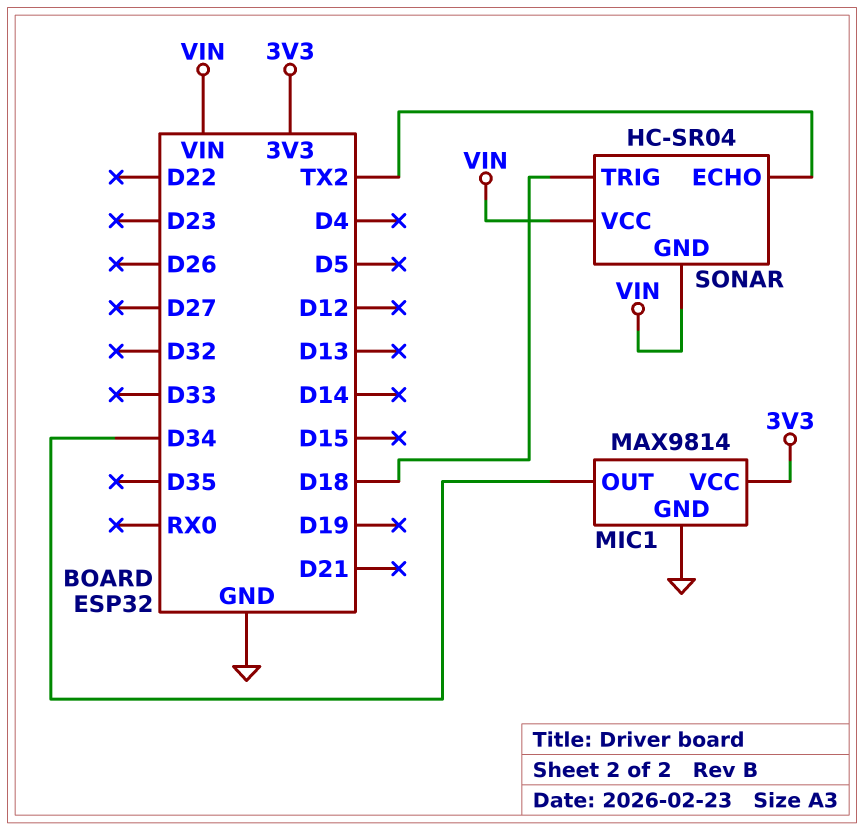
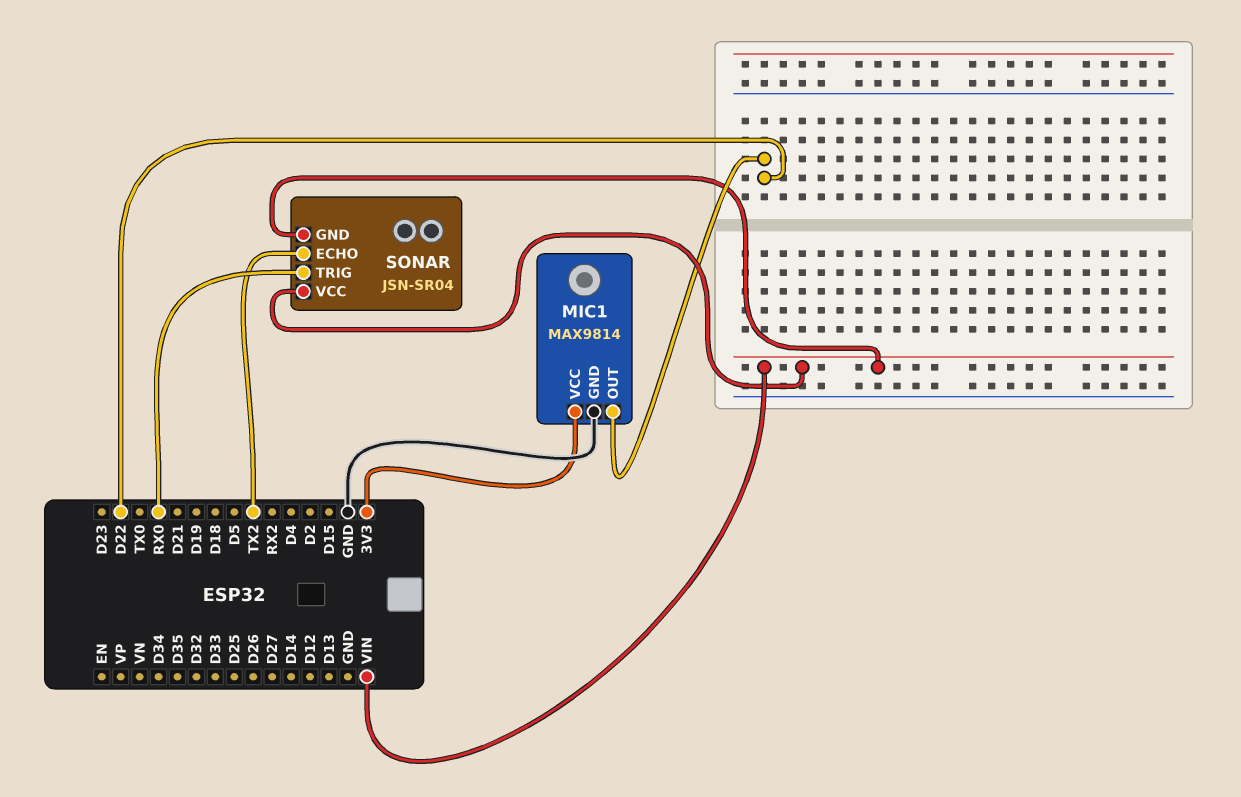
MIC1 pin OUT: D34 -> D22
SONAR: HC-SR04 -> JSN-SR04
SONAR pin TRIG: D18 -> RX0

